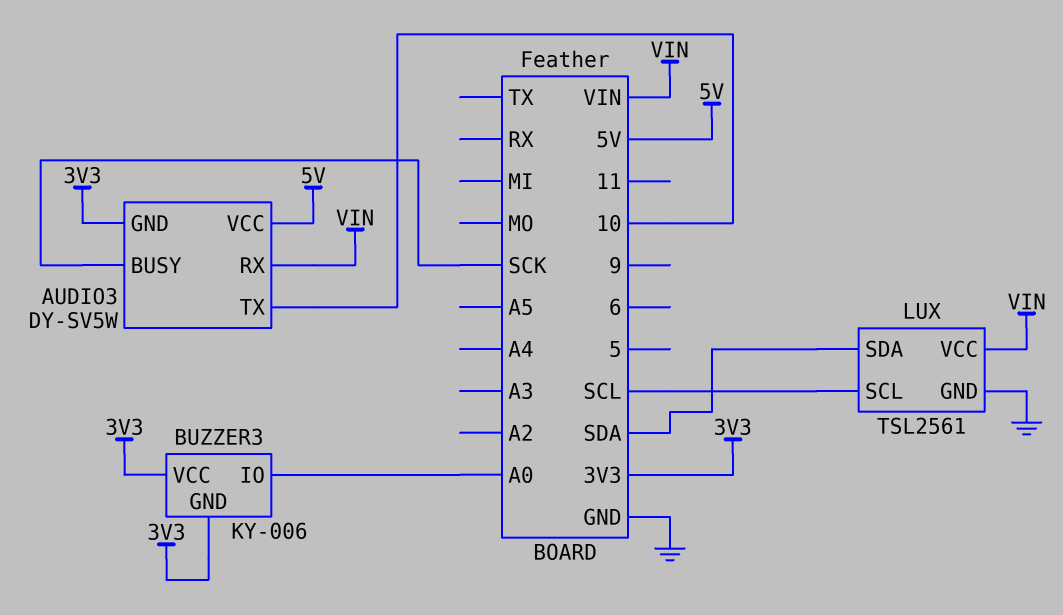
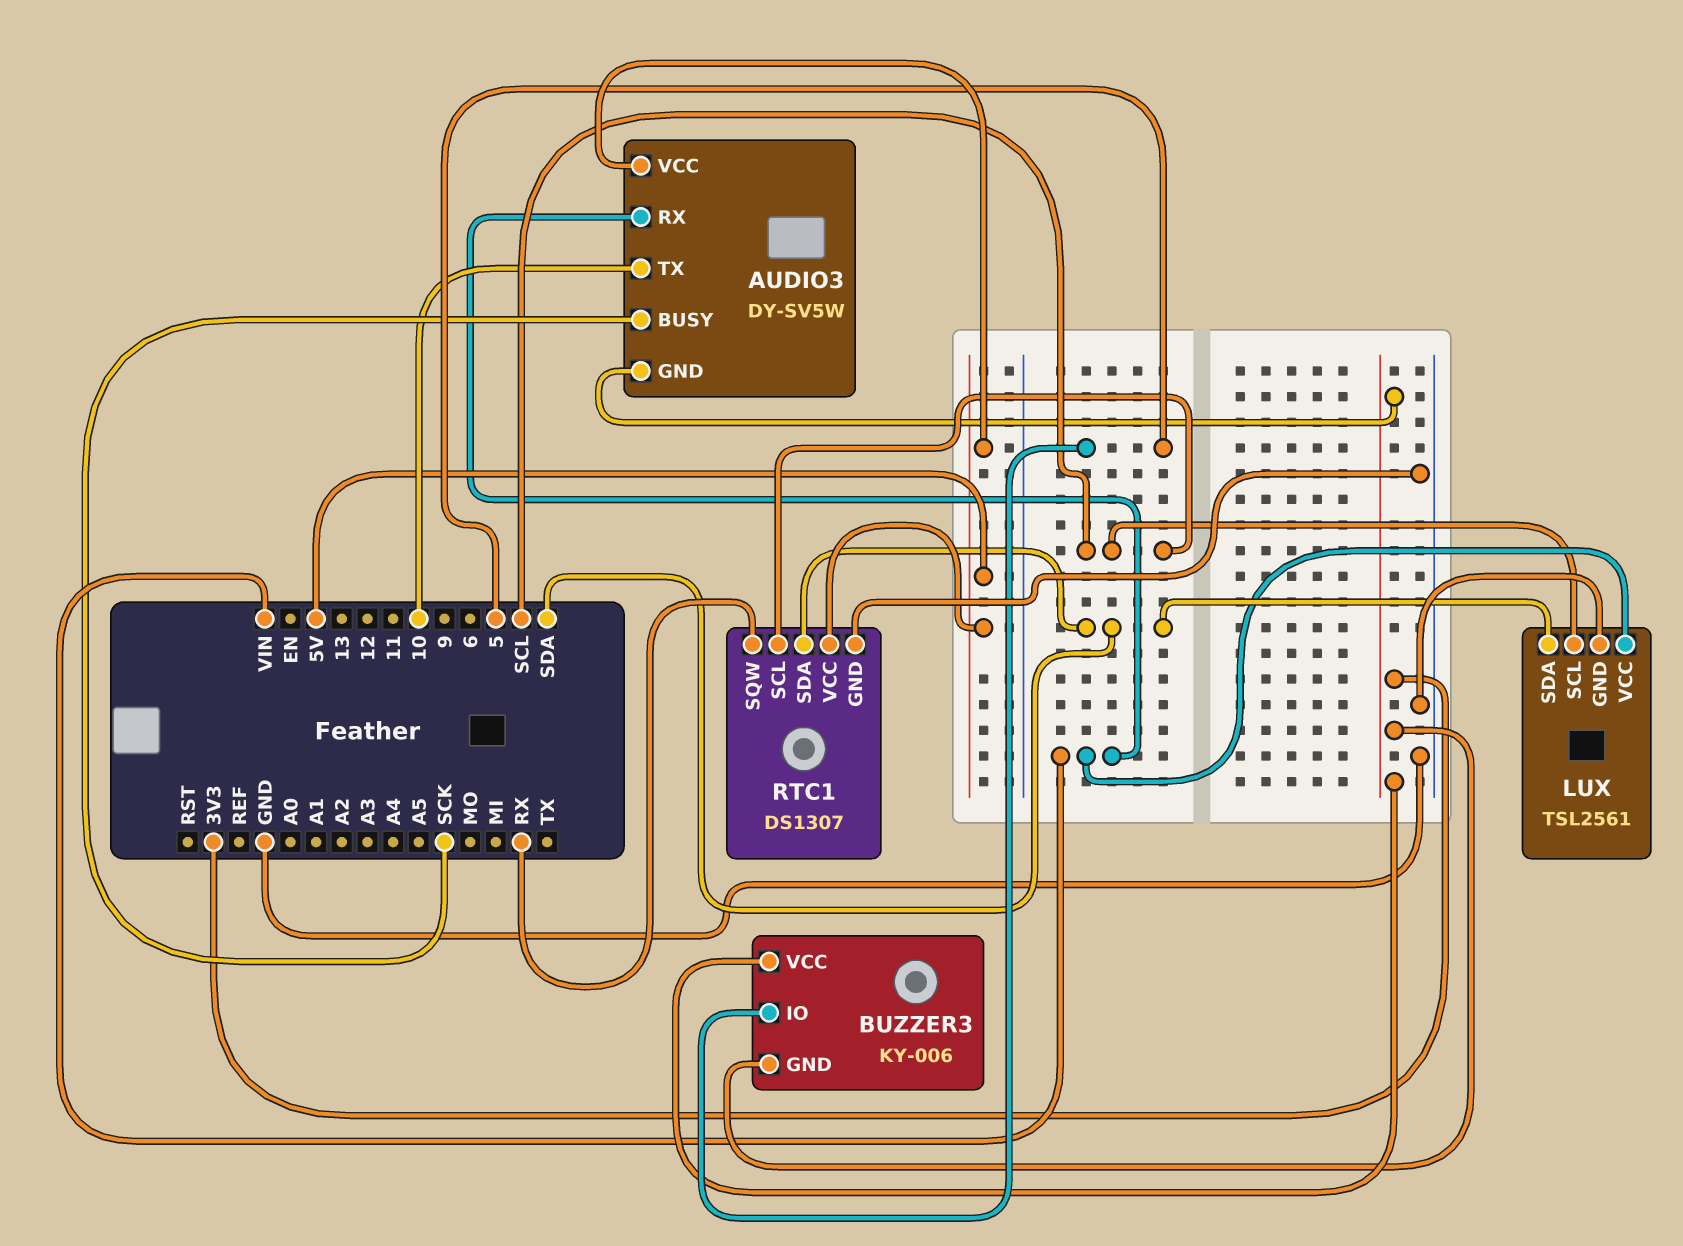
BUZZER3 pin IO: A0 -> 5
RTC1: none -> DS1307
RTC1 pin GND: none -> GND
RTC1 pin SCL: none -> SCL
RTC1 pin SDA: none -> SDA
RTC1 pin SQW: none -> RX
RTC1 pin VCC: none -> 5V

